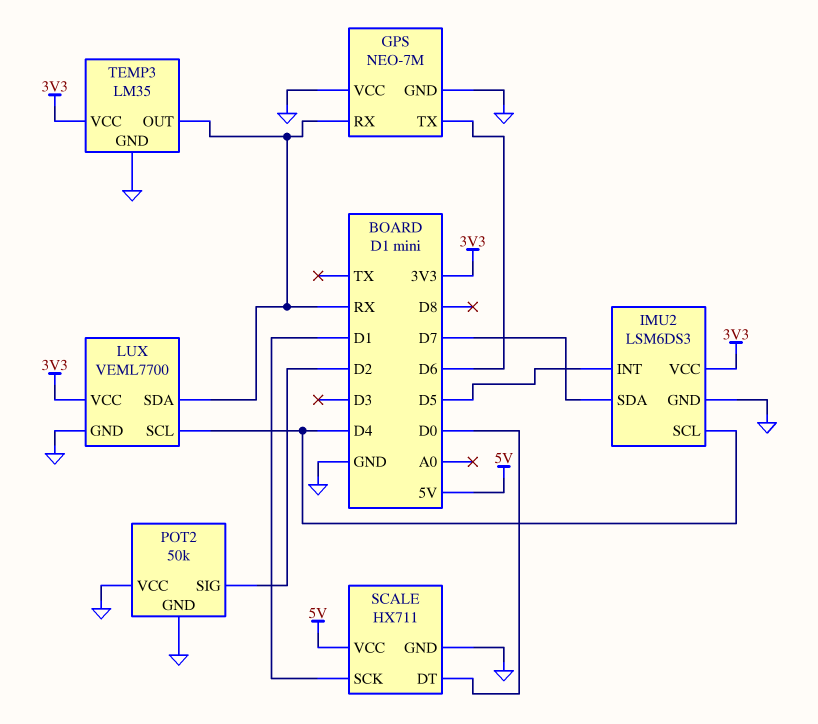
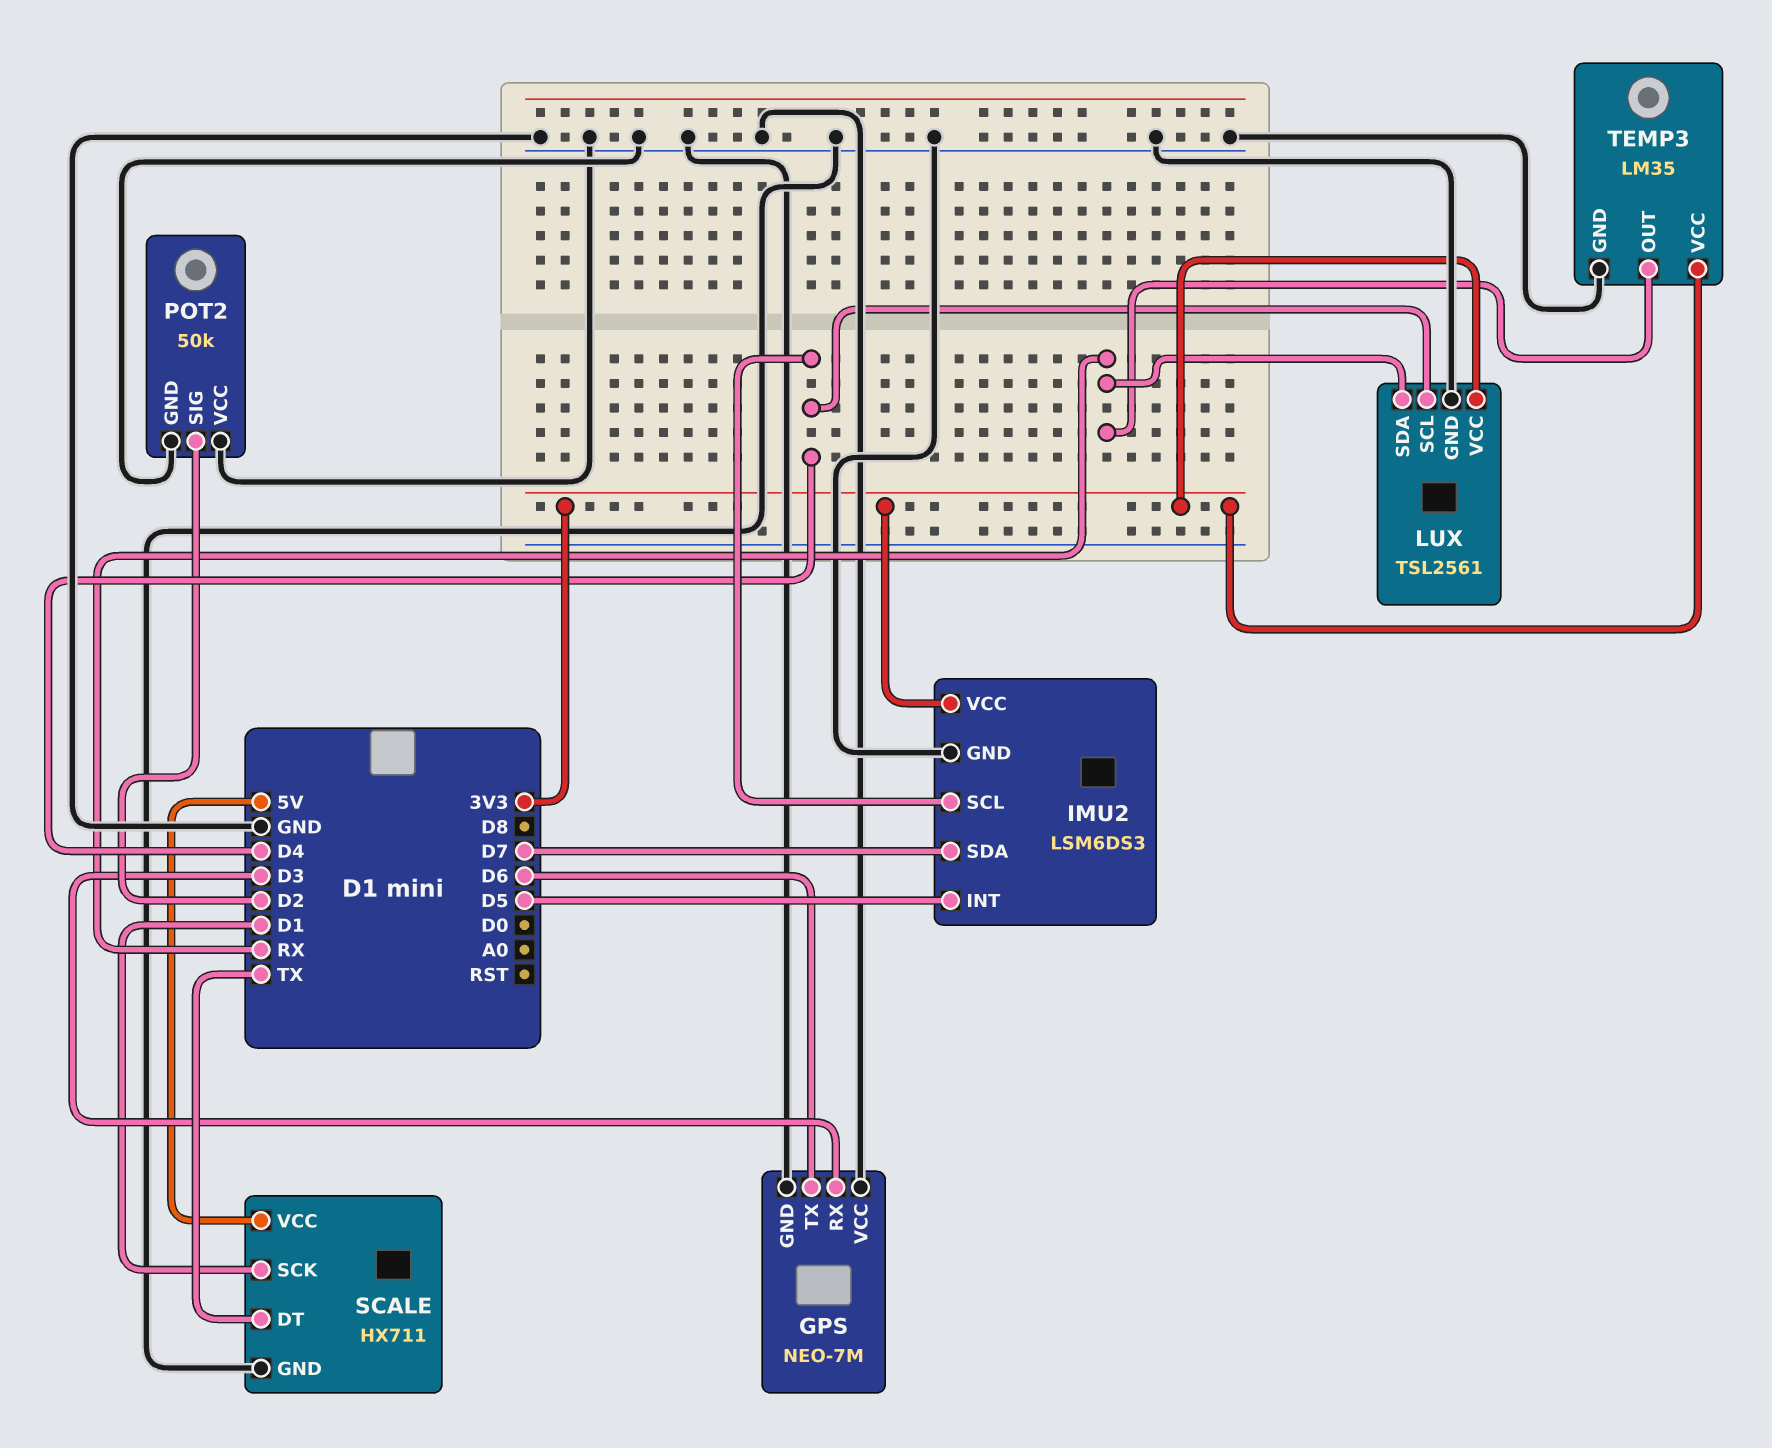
GPS pin RX: RX -> D3
LUX: VEML7700 -> TSL2561
SCALE pin DT: D0 -> TX

